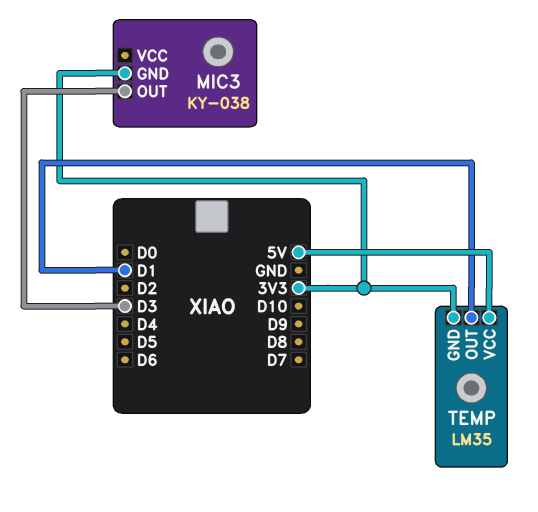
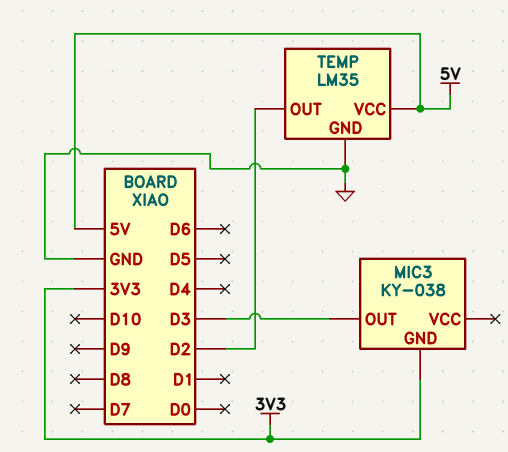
TEMP pin GND: 3V3 -> GND
TEMP pin OUT: D1 -> D2

